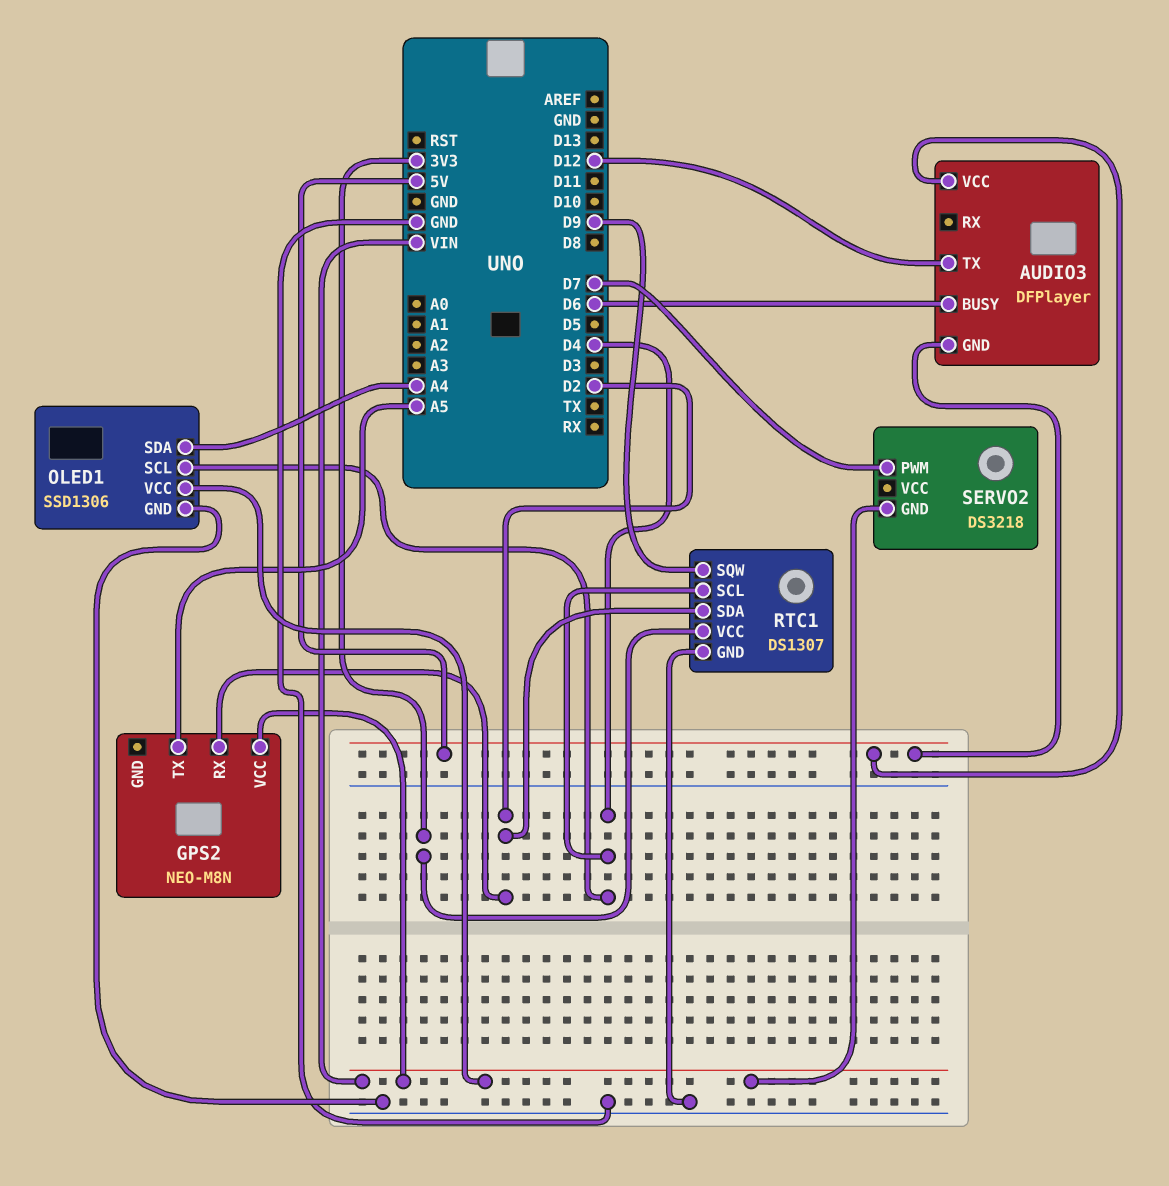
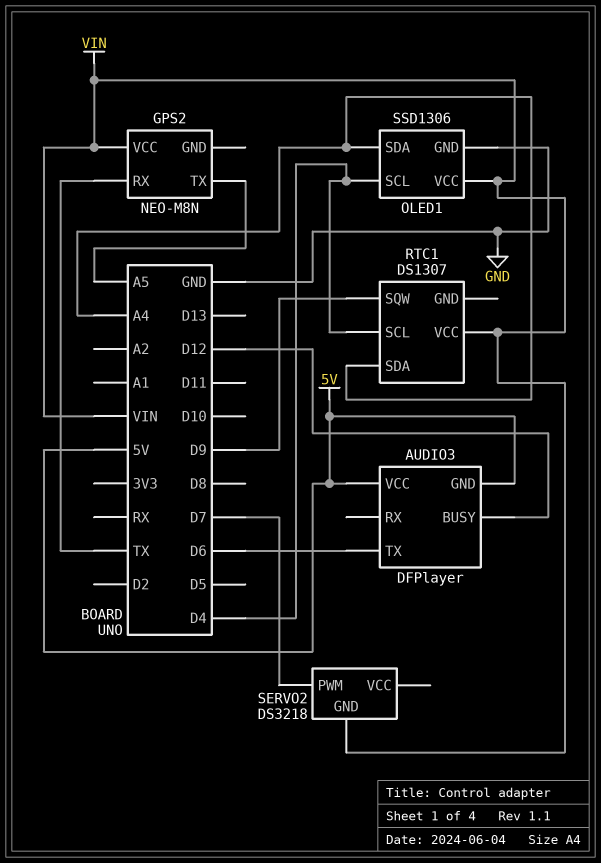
AUDIO3 pin BUSY: D6 -> D12
AUDIO3 pin TX: D12 -> D6
GPS2 pin RX: D2 -> TX
RTC1 pin GND: GND -> none
RTC1 pin SDA: D2 -> A4
RTC1 pin VCC: 3V3 -> VIN

